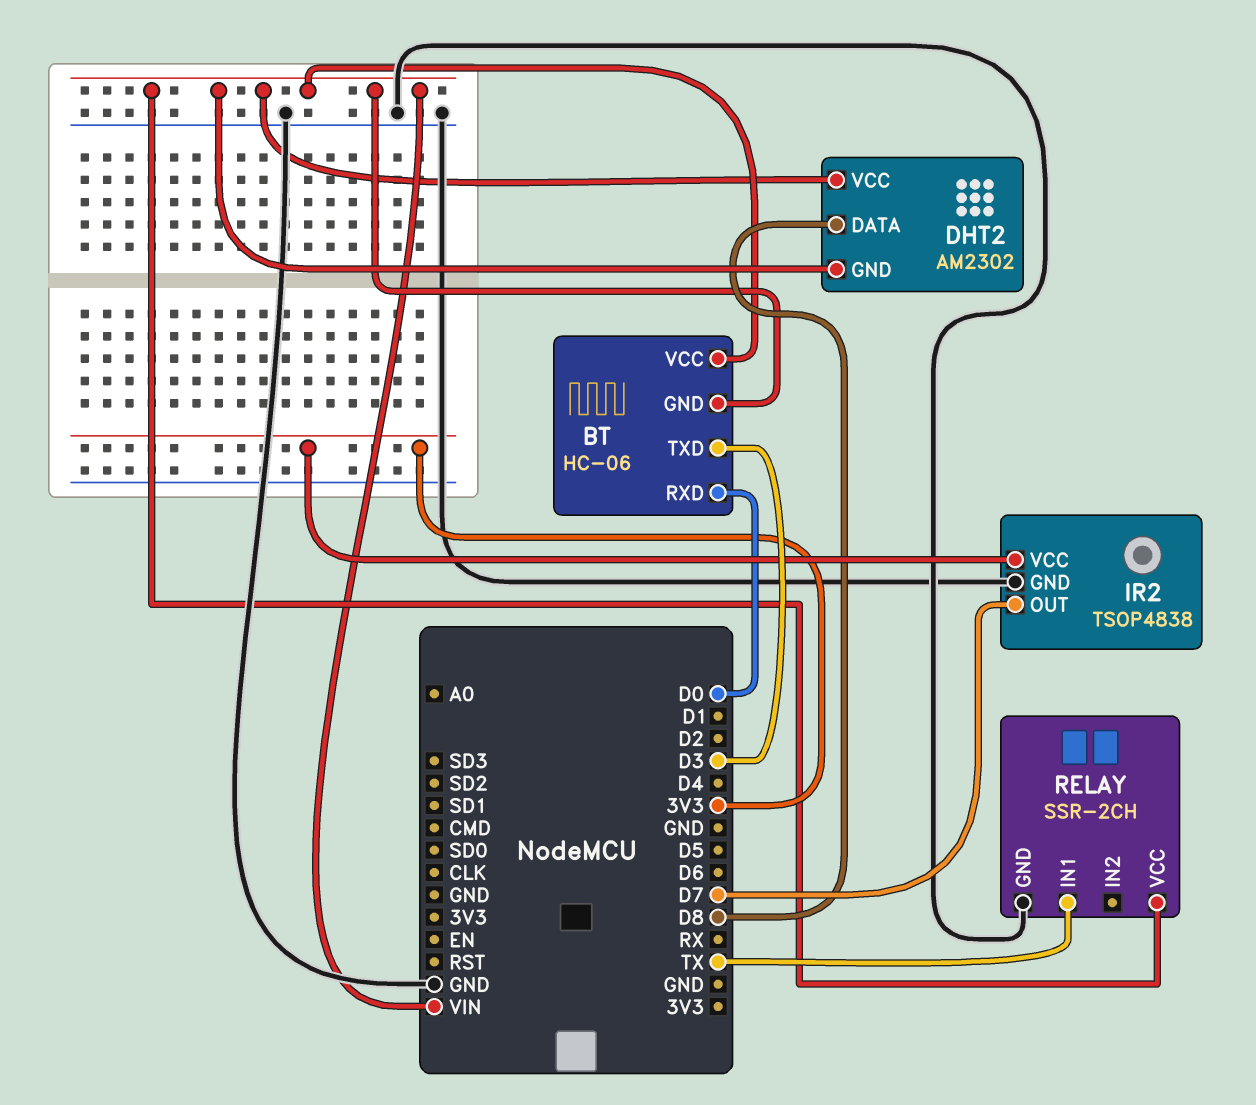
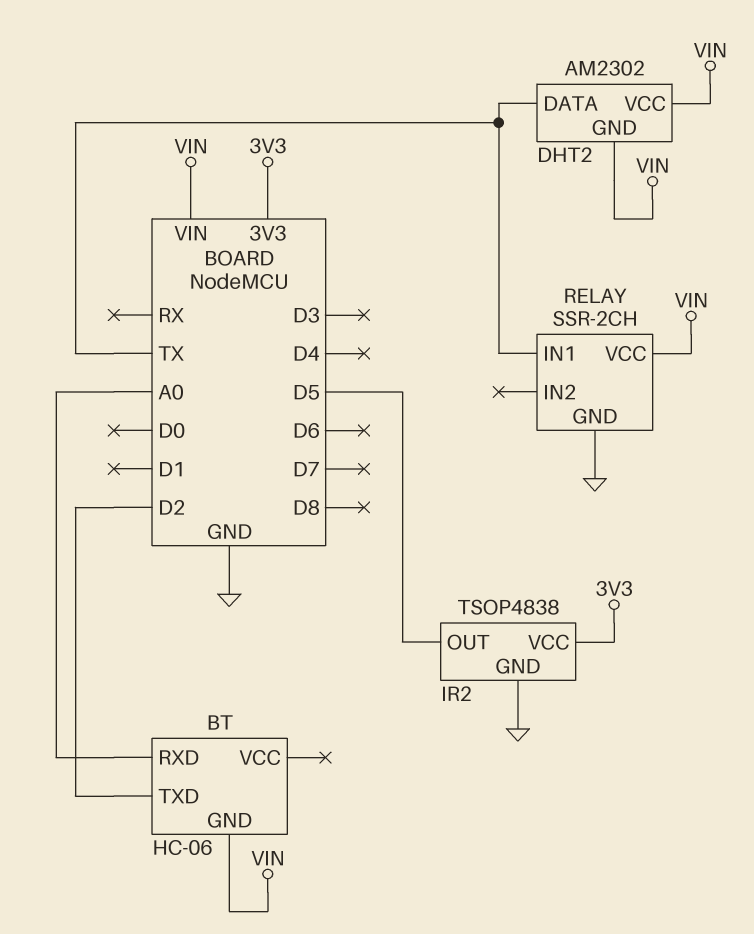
BT pin RXD: D0 -> A0
BT pin TXD: D3 -> D2
BT pin VCC: VIN -> none
DHT2 pin DATA: D8 -> TX
IR2 pin OUT: D7 -> D5

